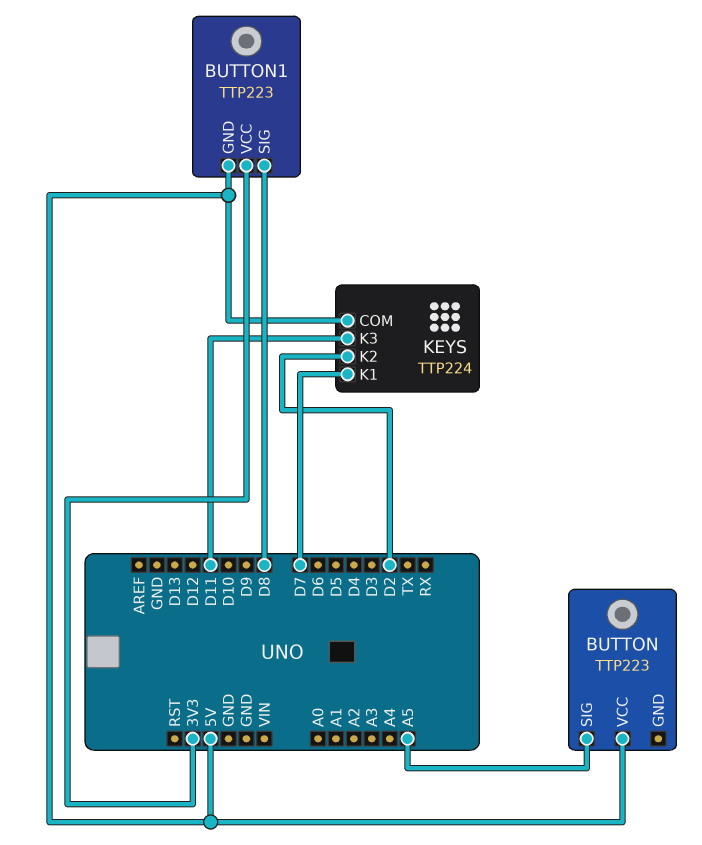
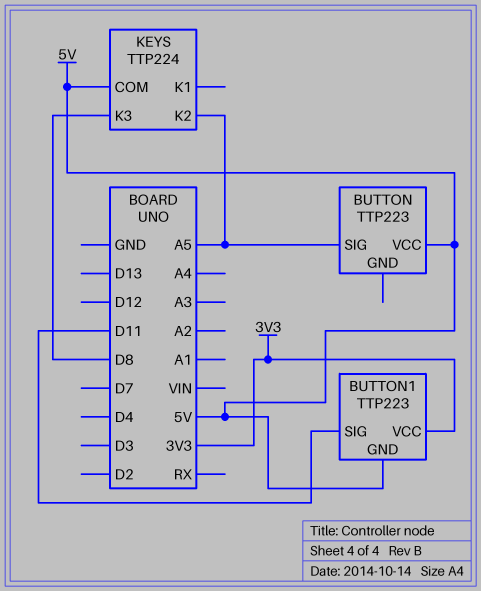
BUTTON1 pin SIG: D8 -> D11
KEYS pin K1: D7 -> none
KEYS pin K2: D2 -> A5
KEYS pin K3: D11 -> D8

